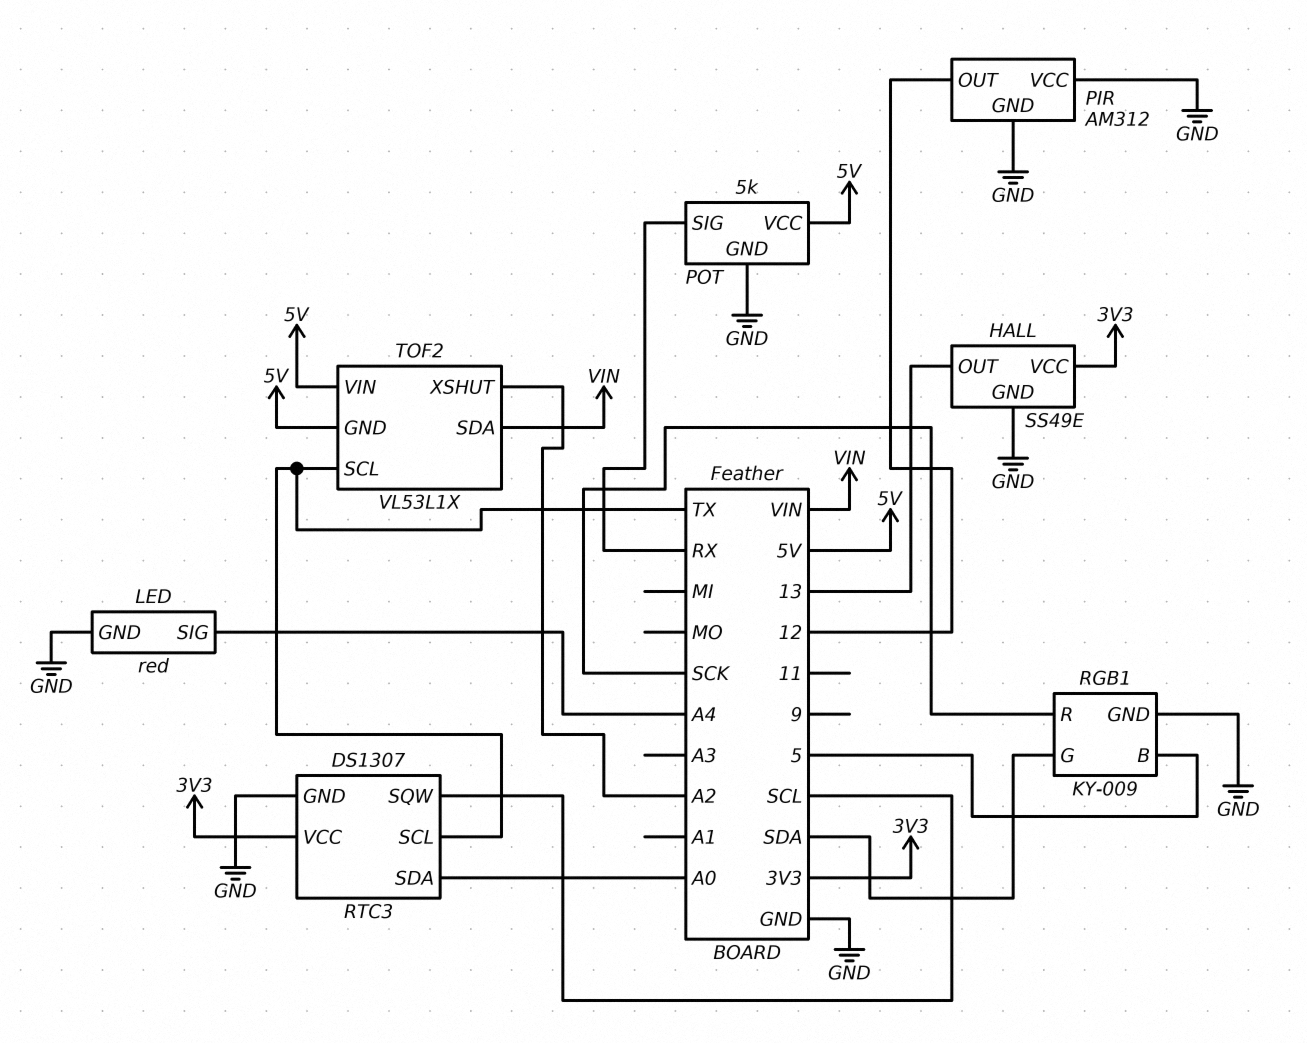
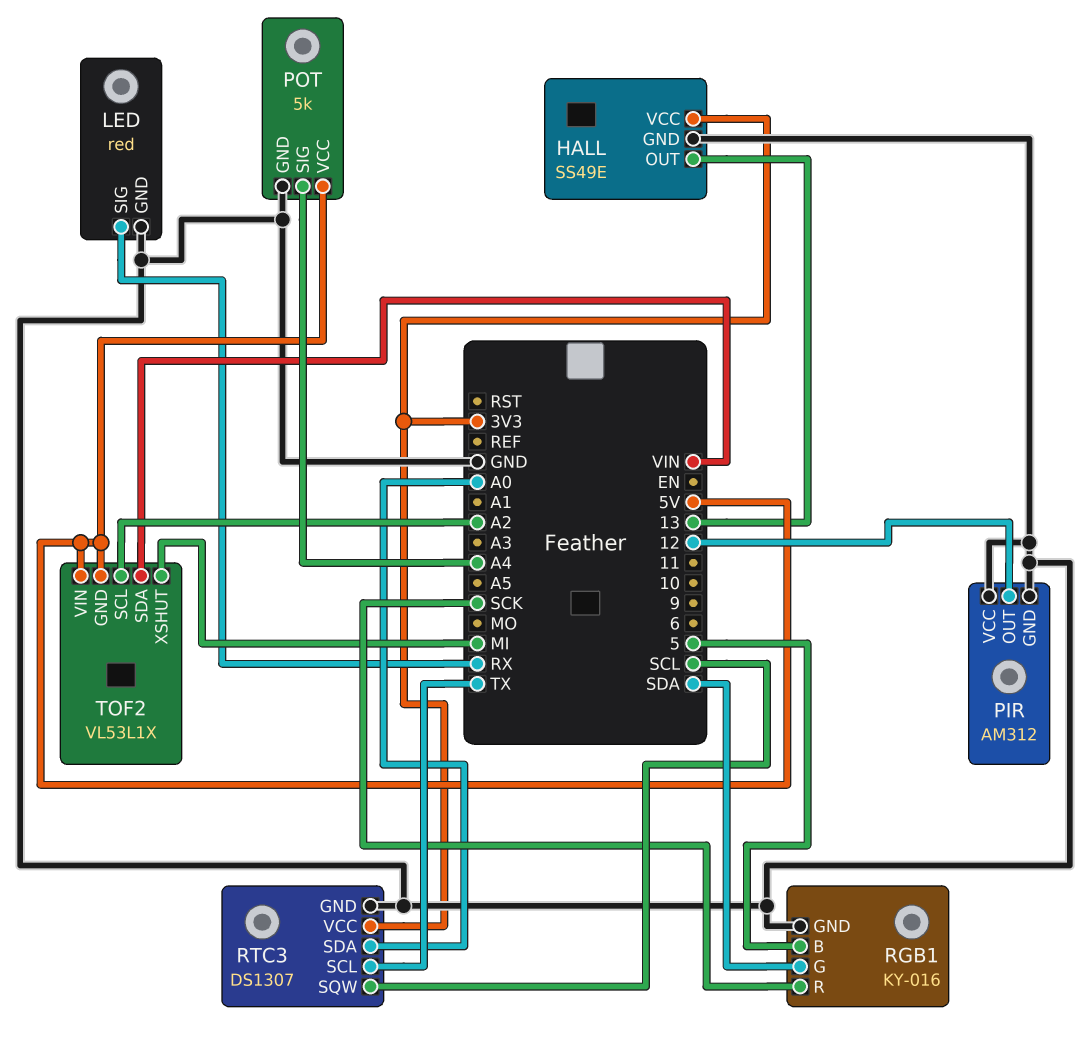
LED pin SIG: A4 -> RX
POT pin SIG: RX -> A4
RGB1: KY-009 -> KY-016
TOF2 pin SCL: TX -> A2
TOF2 pin XSHUT: A2 -> MI

